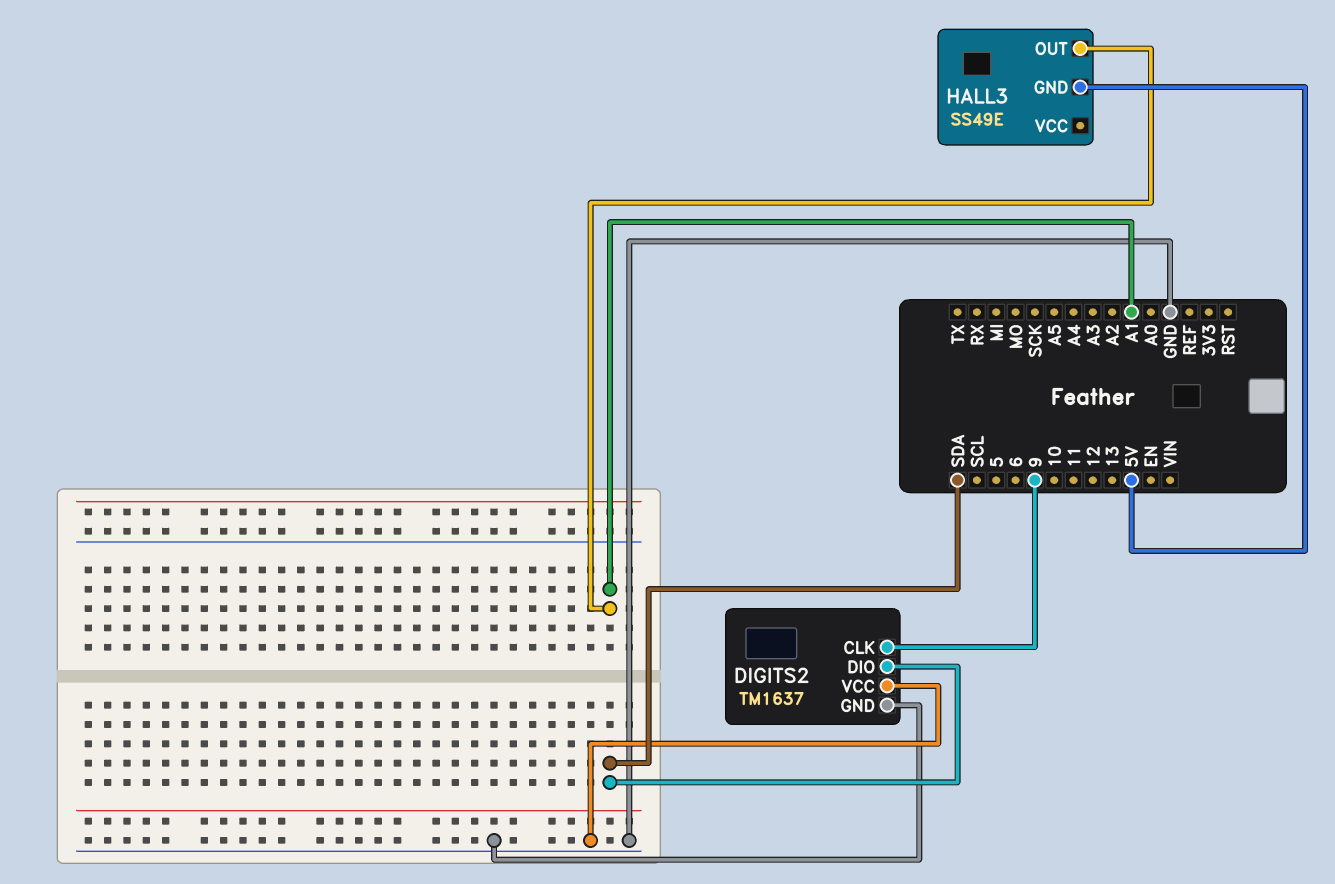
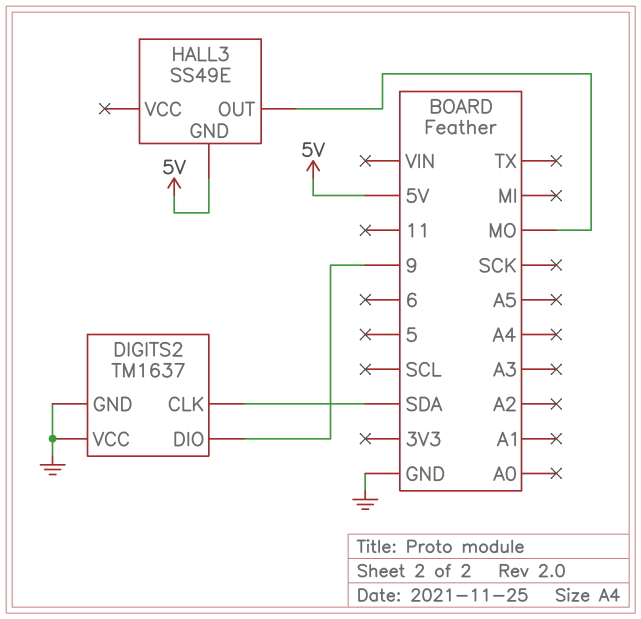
DIGITS2 pin CLK: 9 -> SDA
DIGITS2 pin DIO: SDA -> 9
HALL3 pin OUT: A1 -> MO

